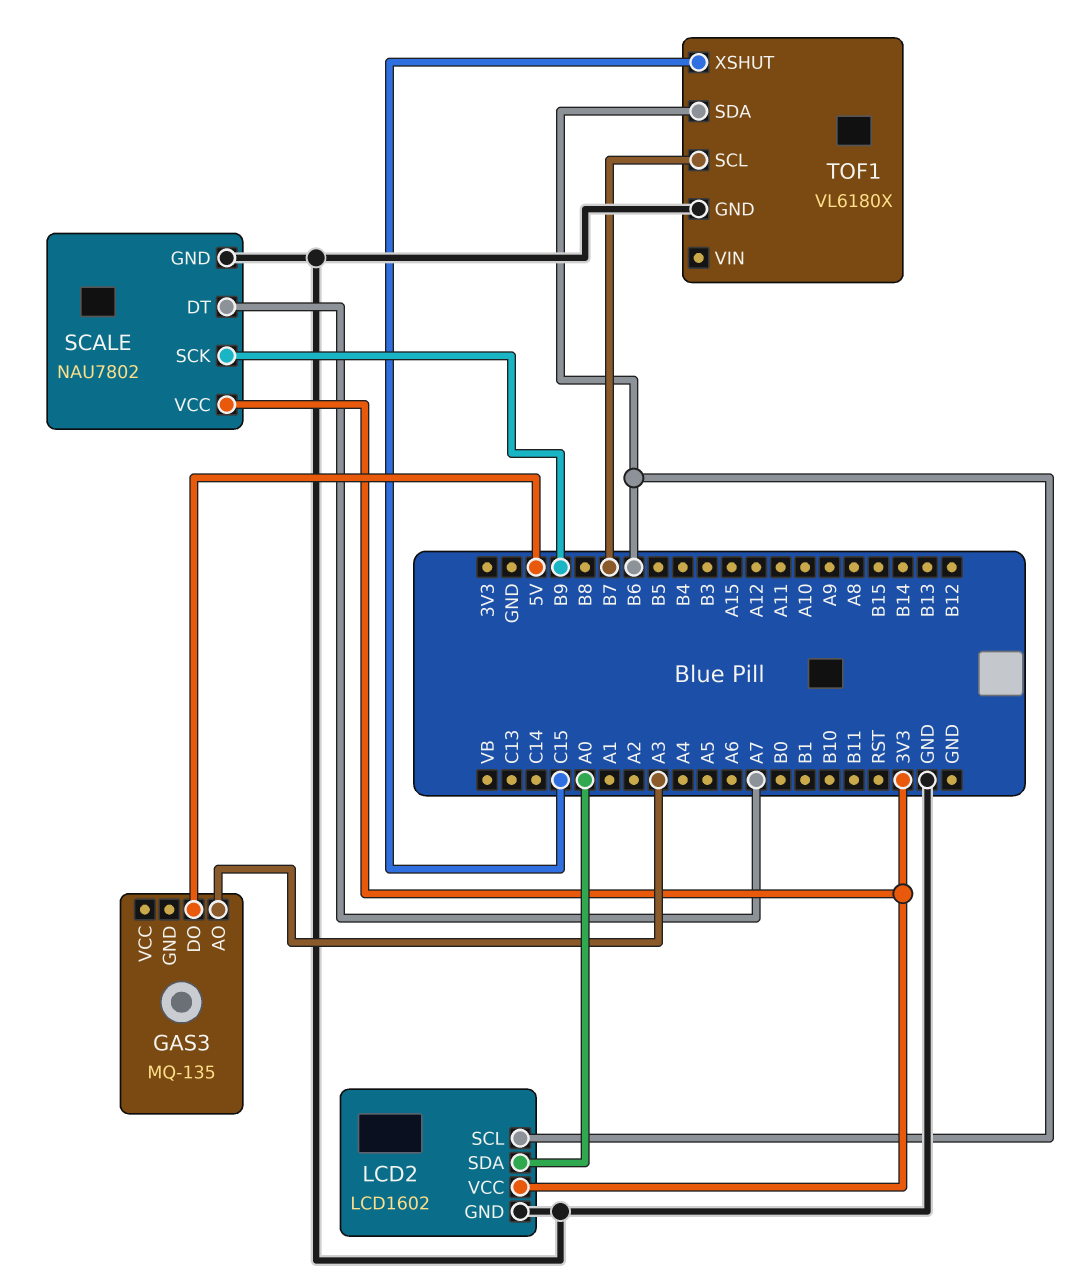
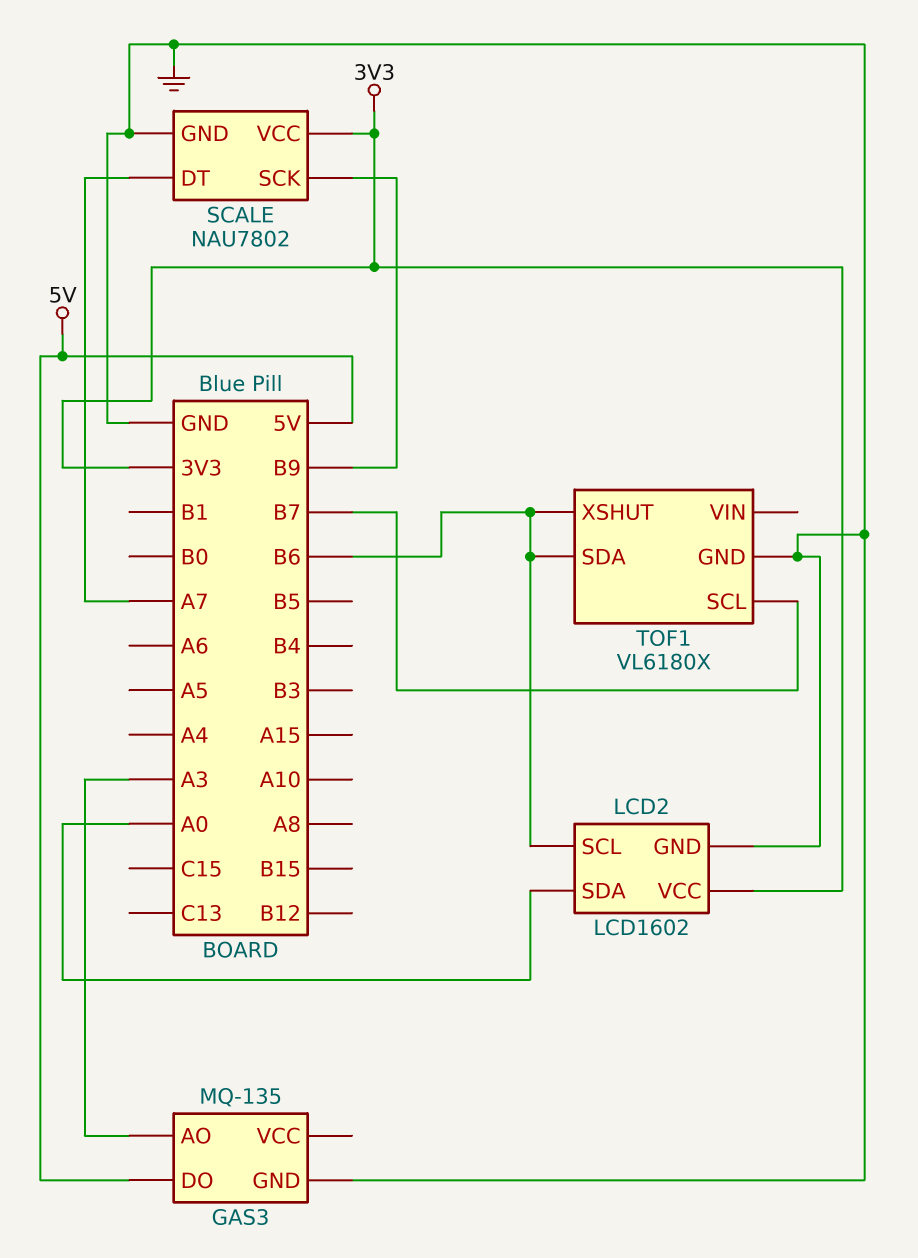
GAS3 pin GND: none -> GND
TOF1 pin XSHUT: C15 -> B6

